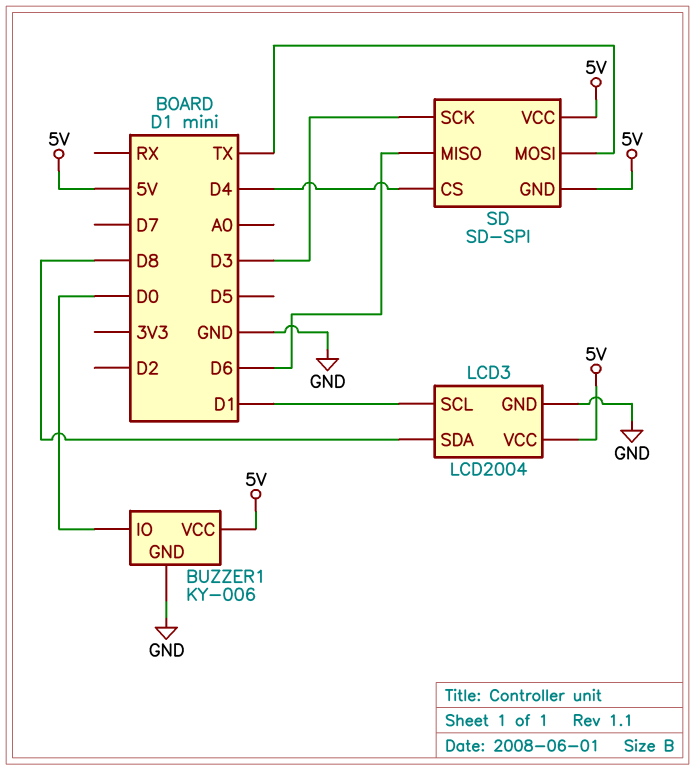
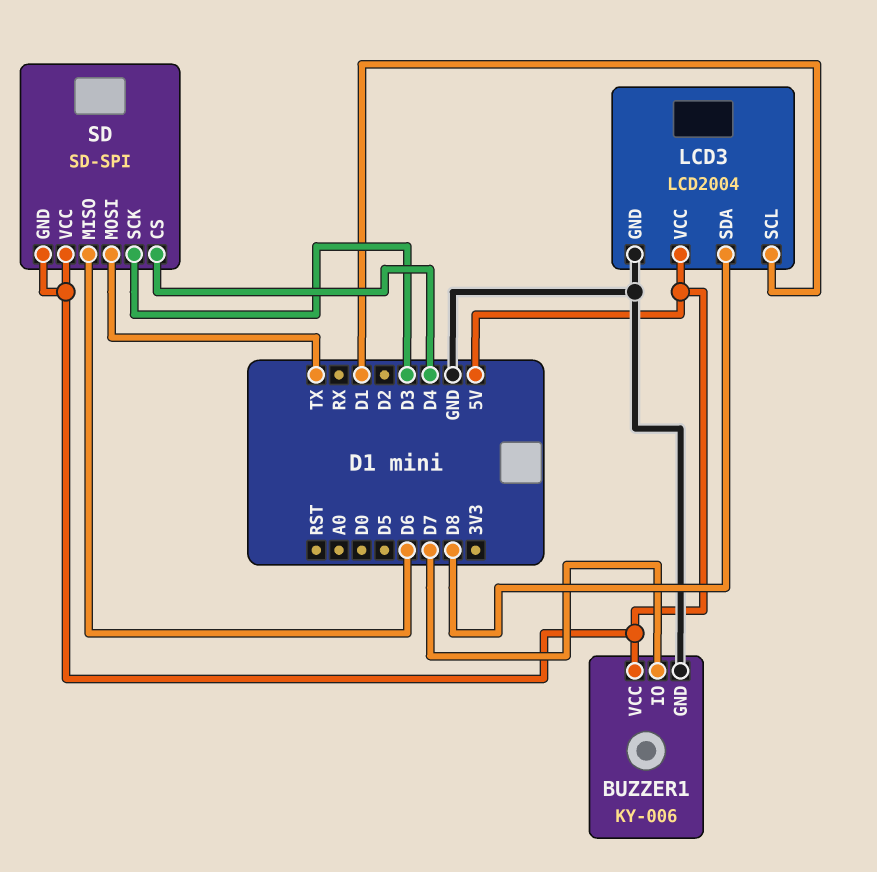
BUZZER1 pin IO: D0 -> D7

